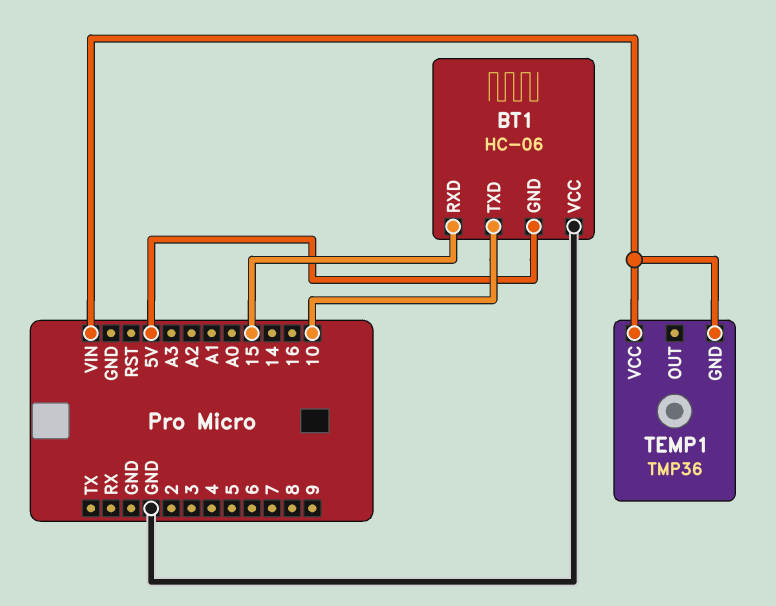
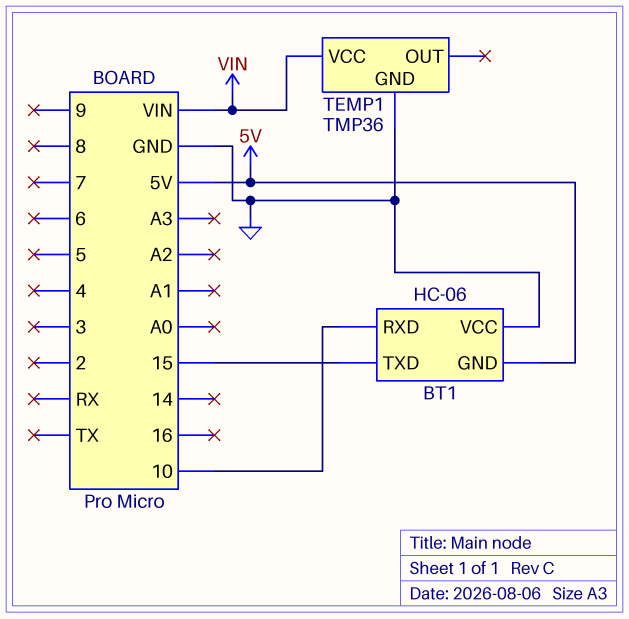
BT1 pin RXD: 15 -> 10
BT1 pin TXD: 10 -> 15
TEMP1 pin GND: VIN -> GND

